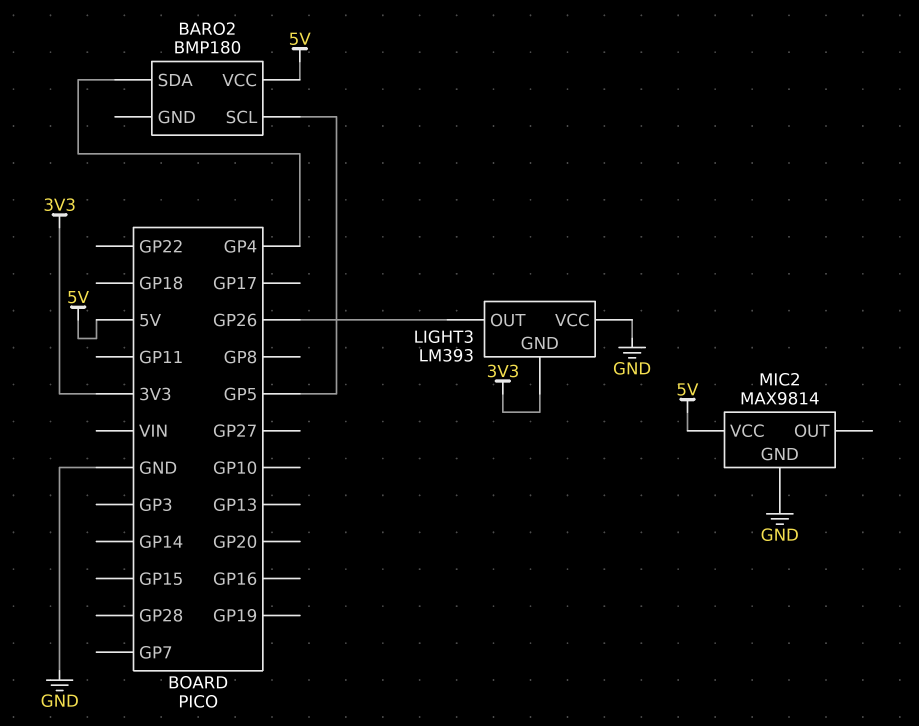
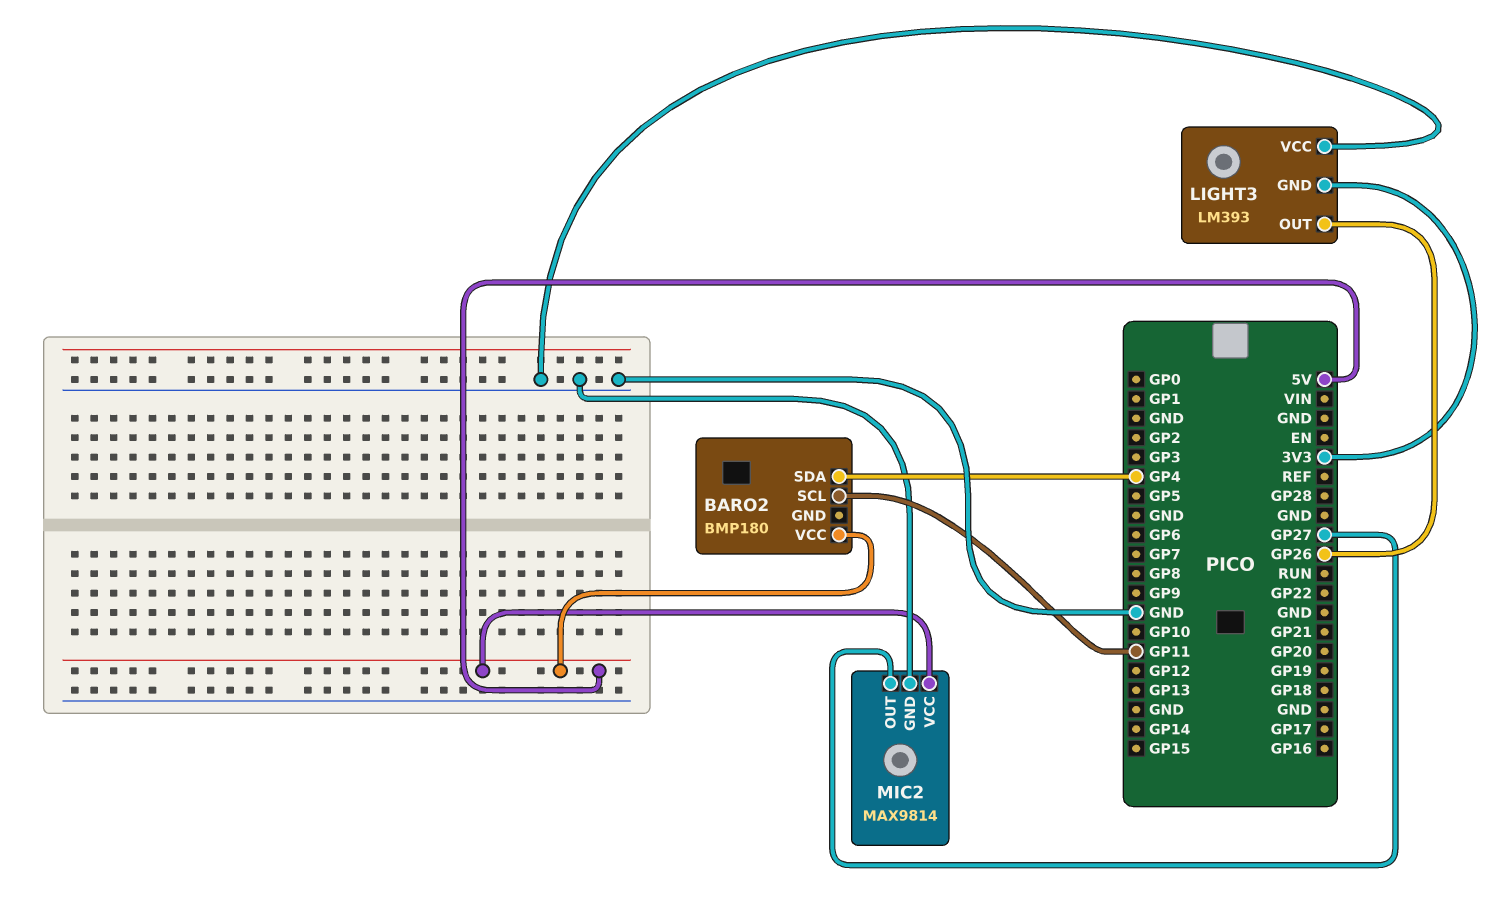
BARO2 pin SCL: GP5 -> GP11
MIC2 pin OUT: none -> GP27

